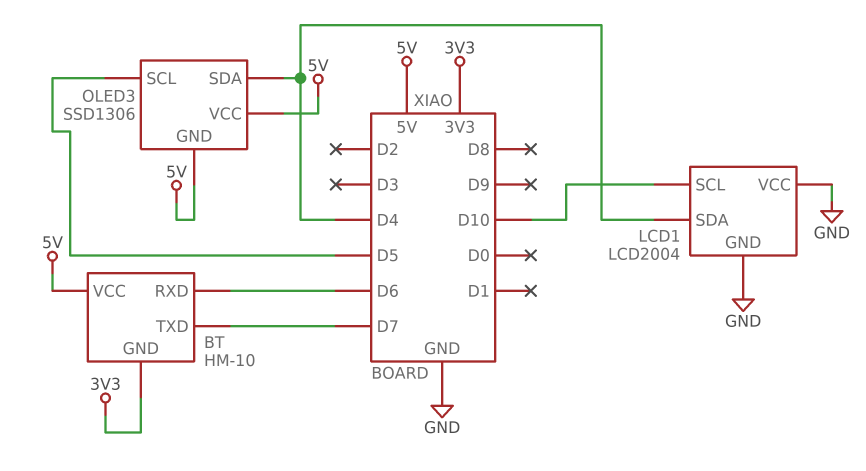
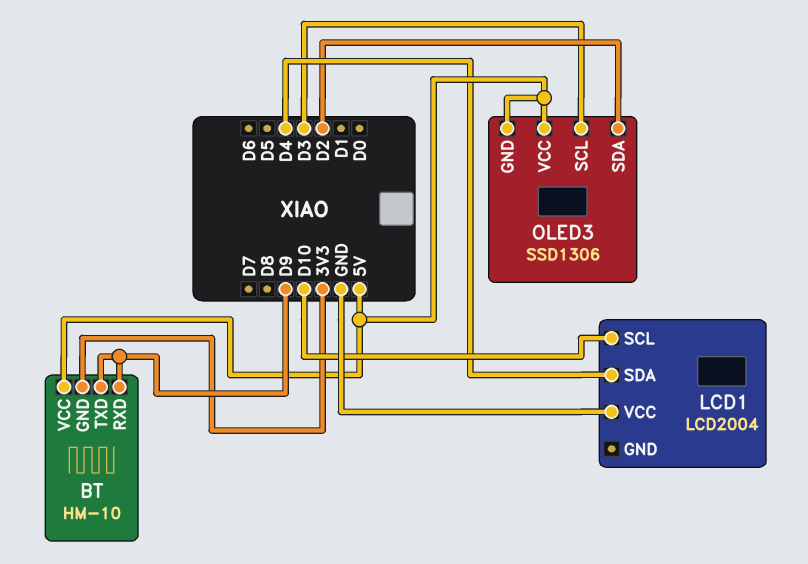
BT pin RXD: D6 -> D9
BT pin TXD: D7 -> D9
LCD1 pin GND: GND -> none
OLED3 pin SCL: D5 -> D3
OLED3 pin SDA: D4 -> D2

